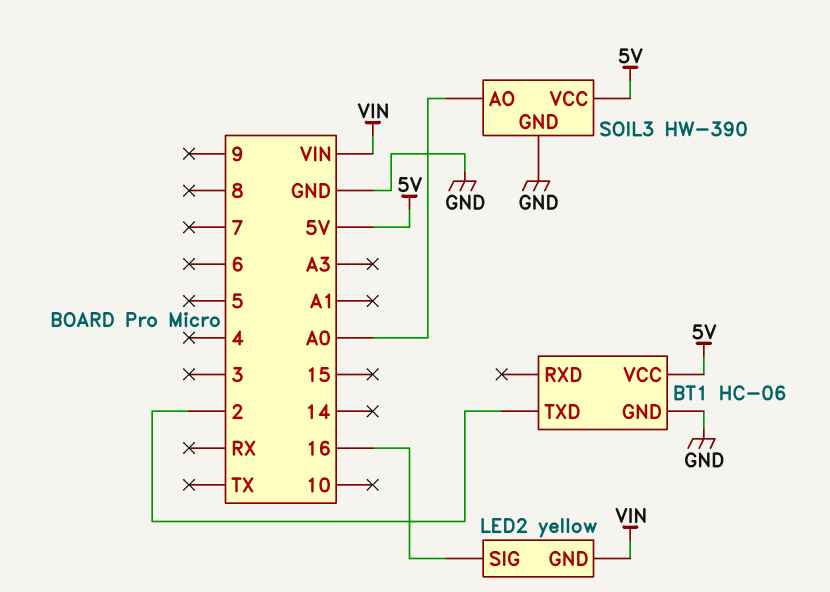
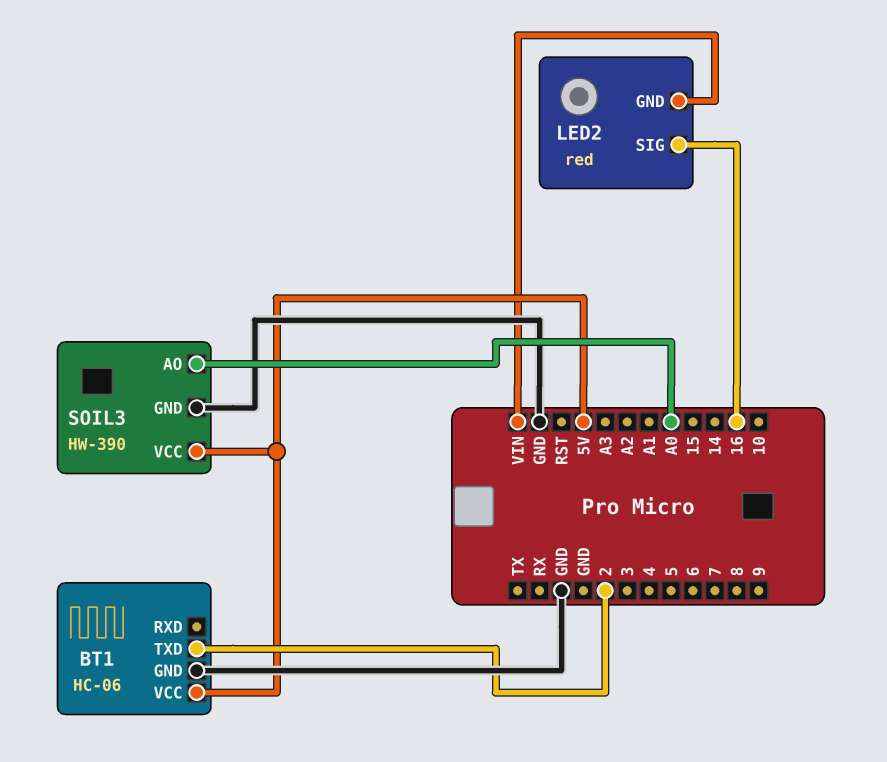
LED2: yellow -> red

